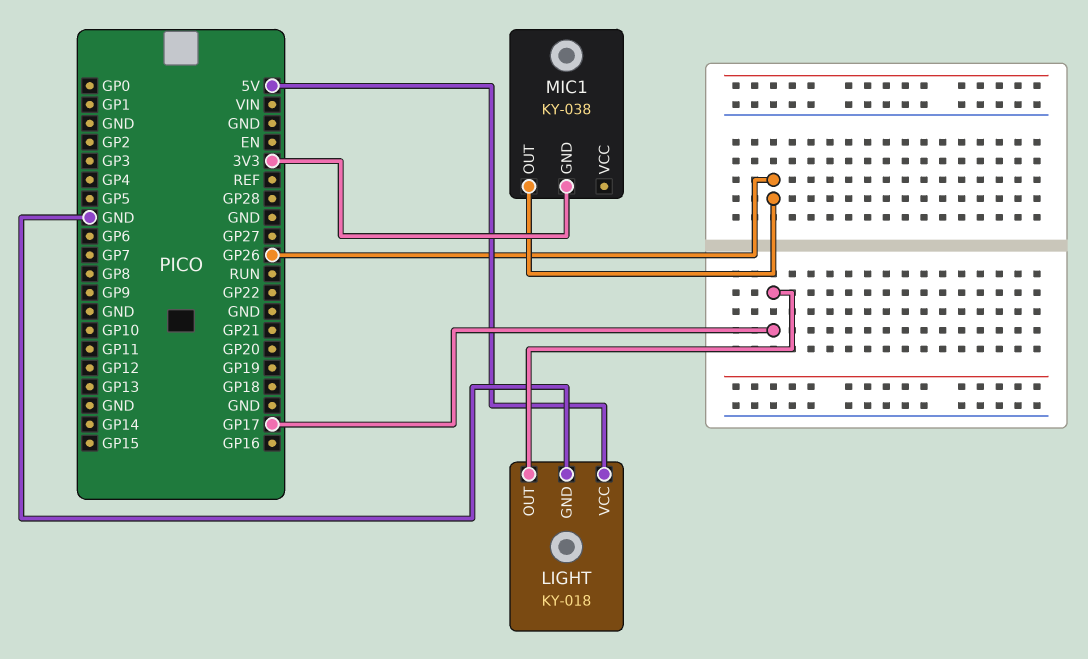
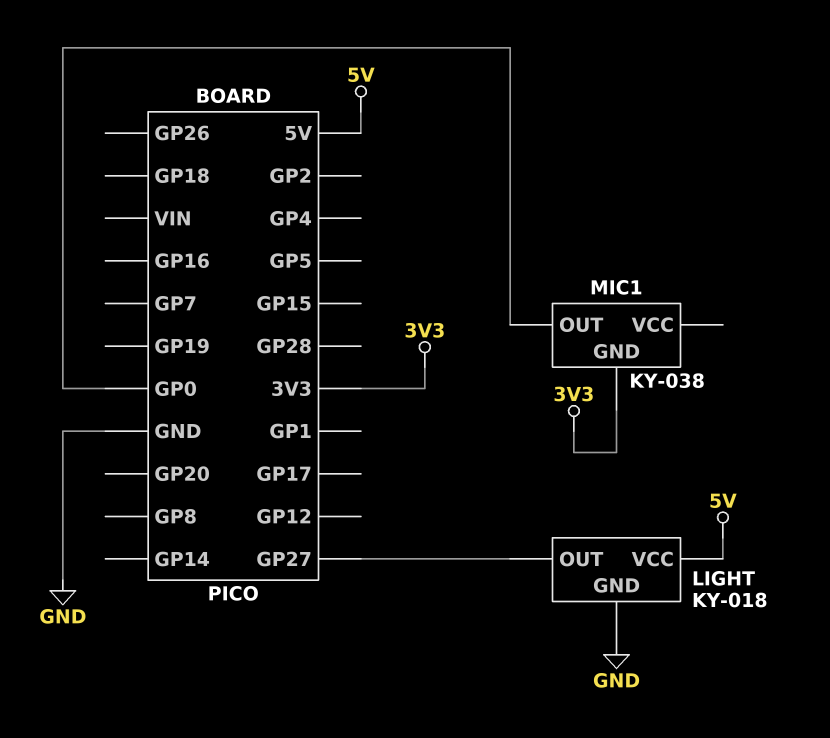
LIGHT pin OUT: GP17 -> GP27
MIC1 pin OUT: GP26 -> GP0

